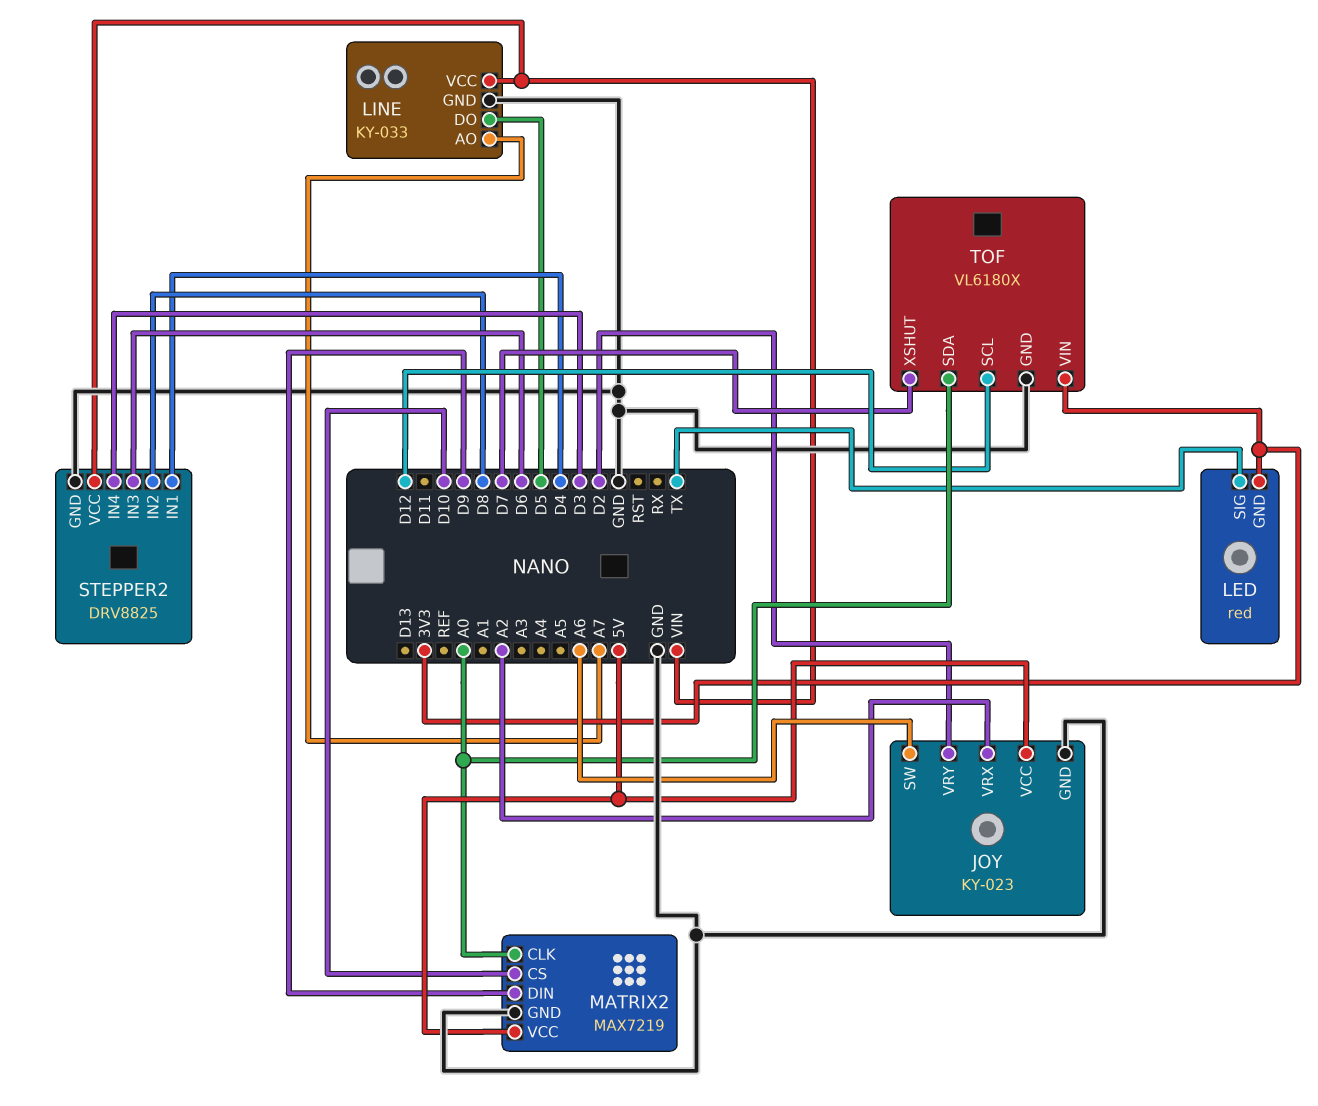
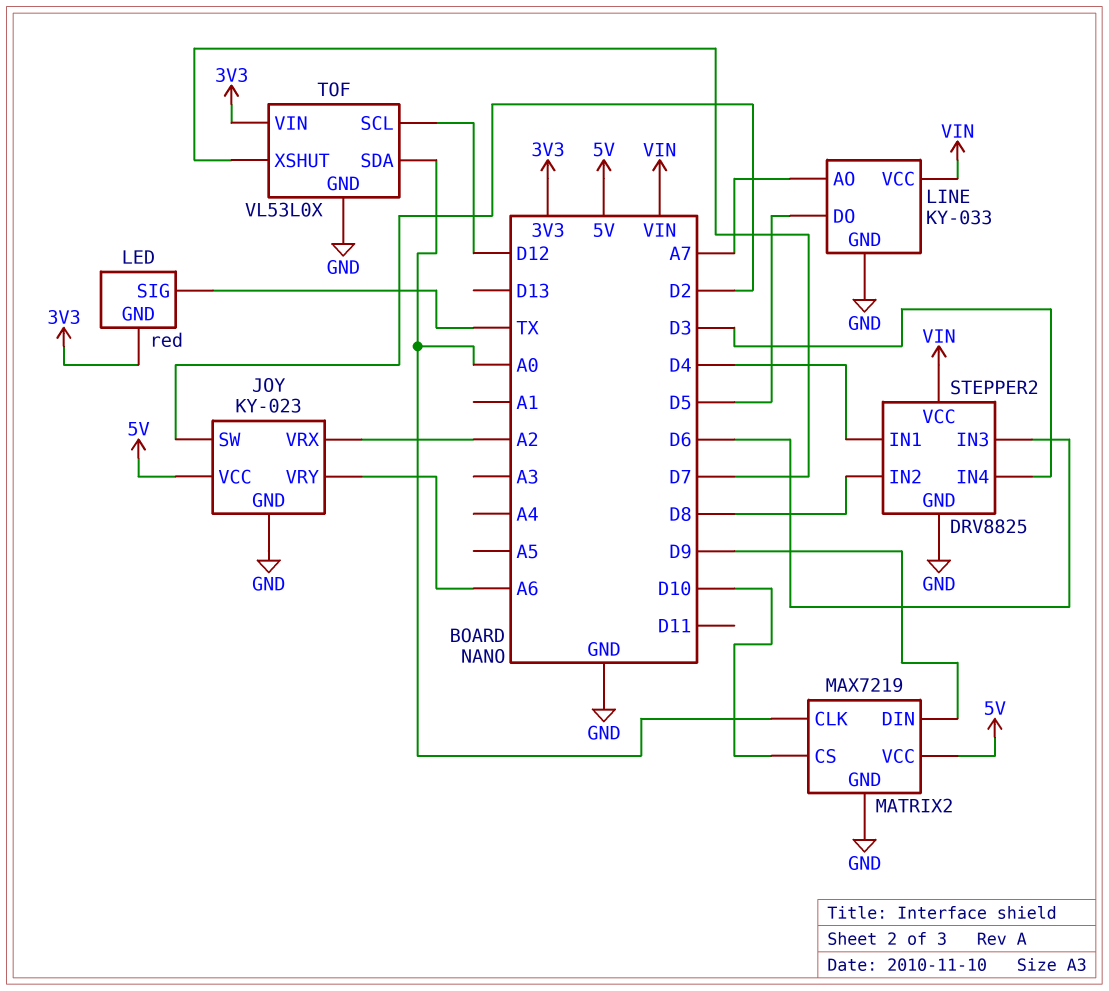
JOY pin SW: A6 -> D2
JOY pin VRY: D2 -> A6
TOF: VL6180X -> VL53L0X

